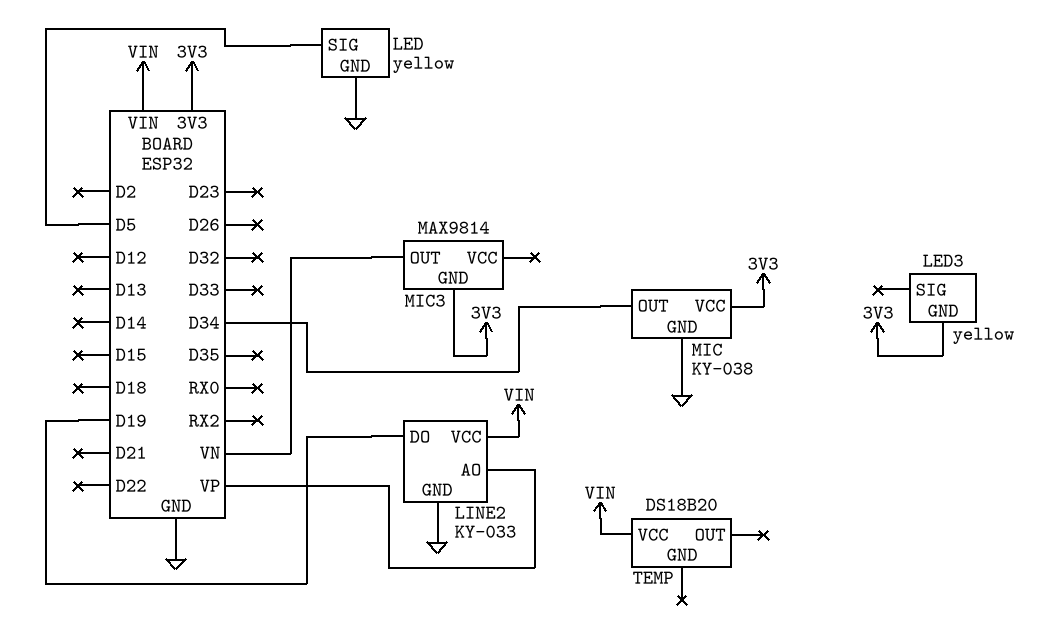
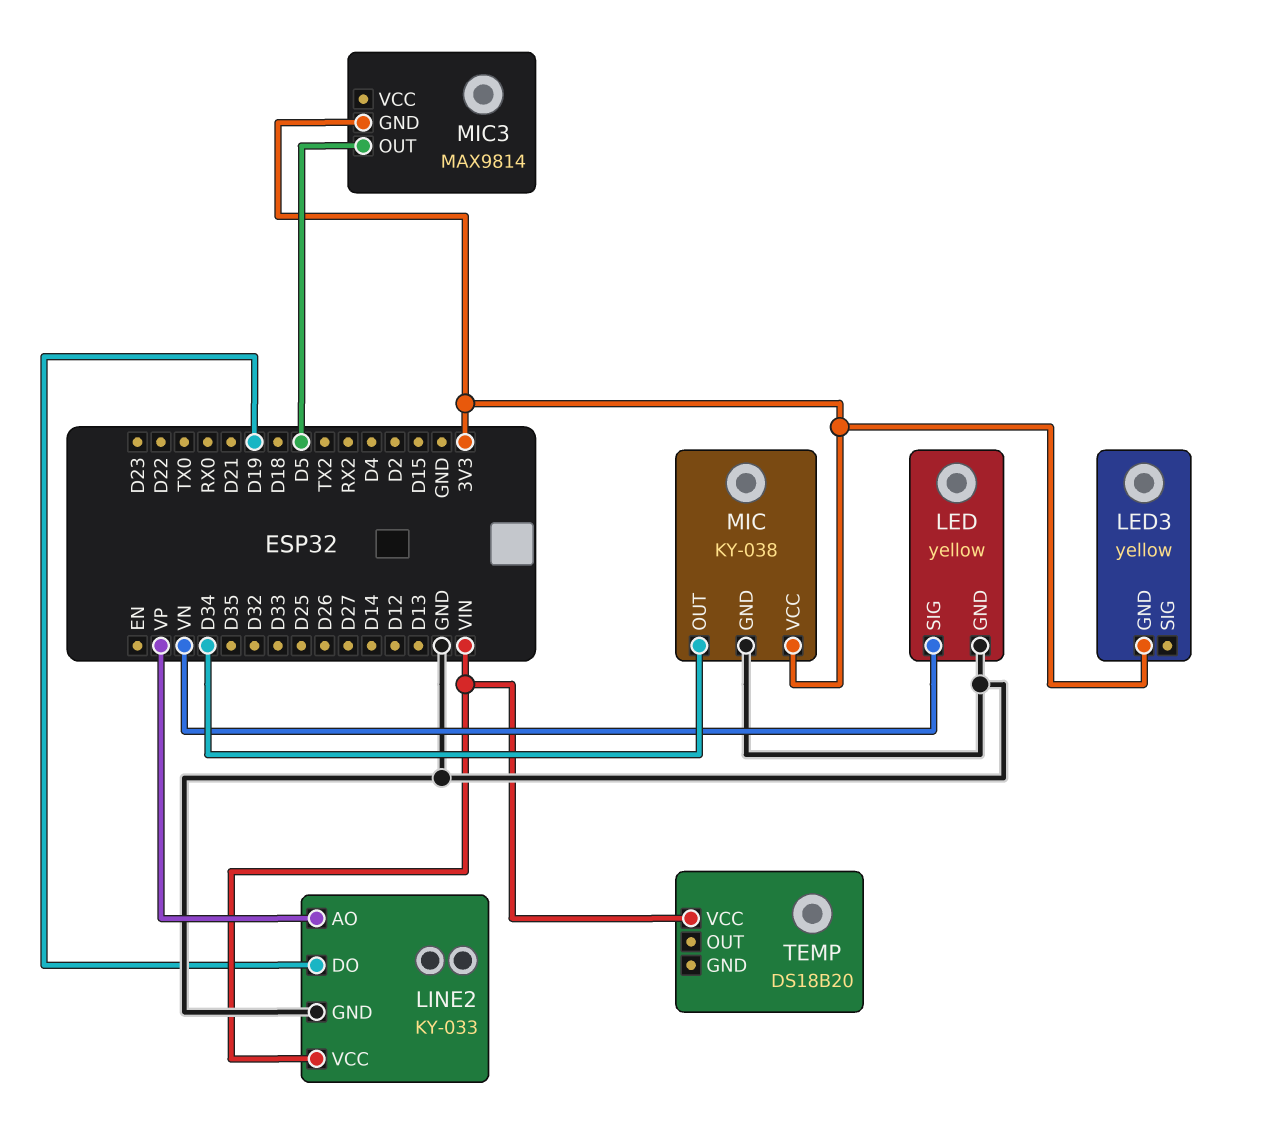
LED pin SIG: D5 -> VN
MIC3 pin OUT: VN -> D5

